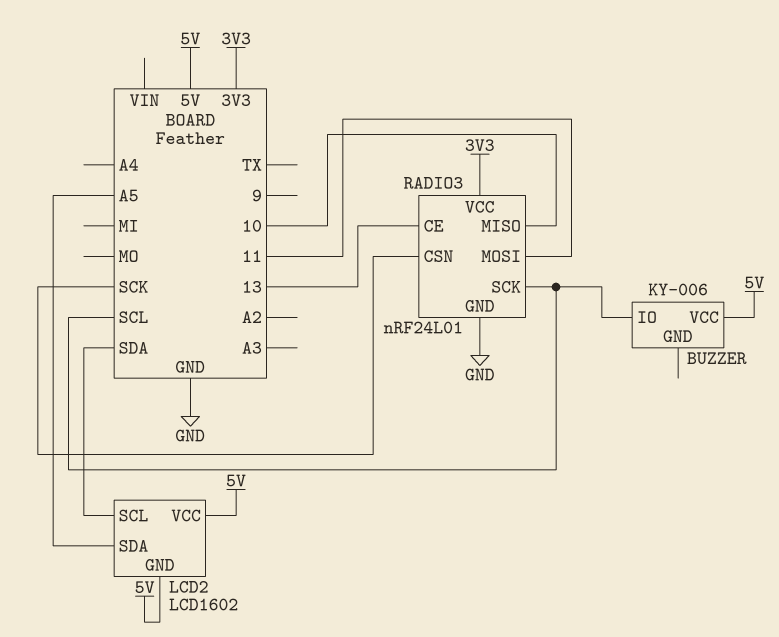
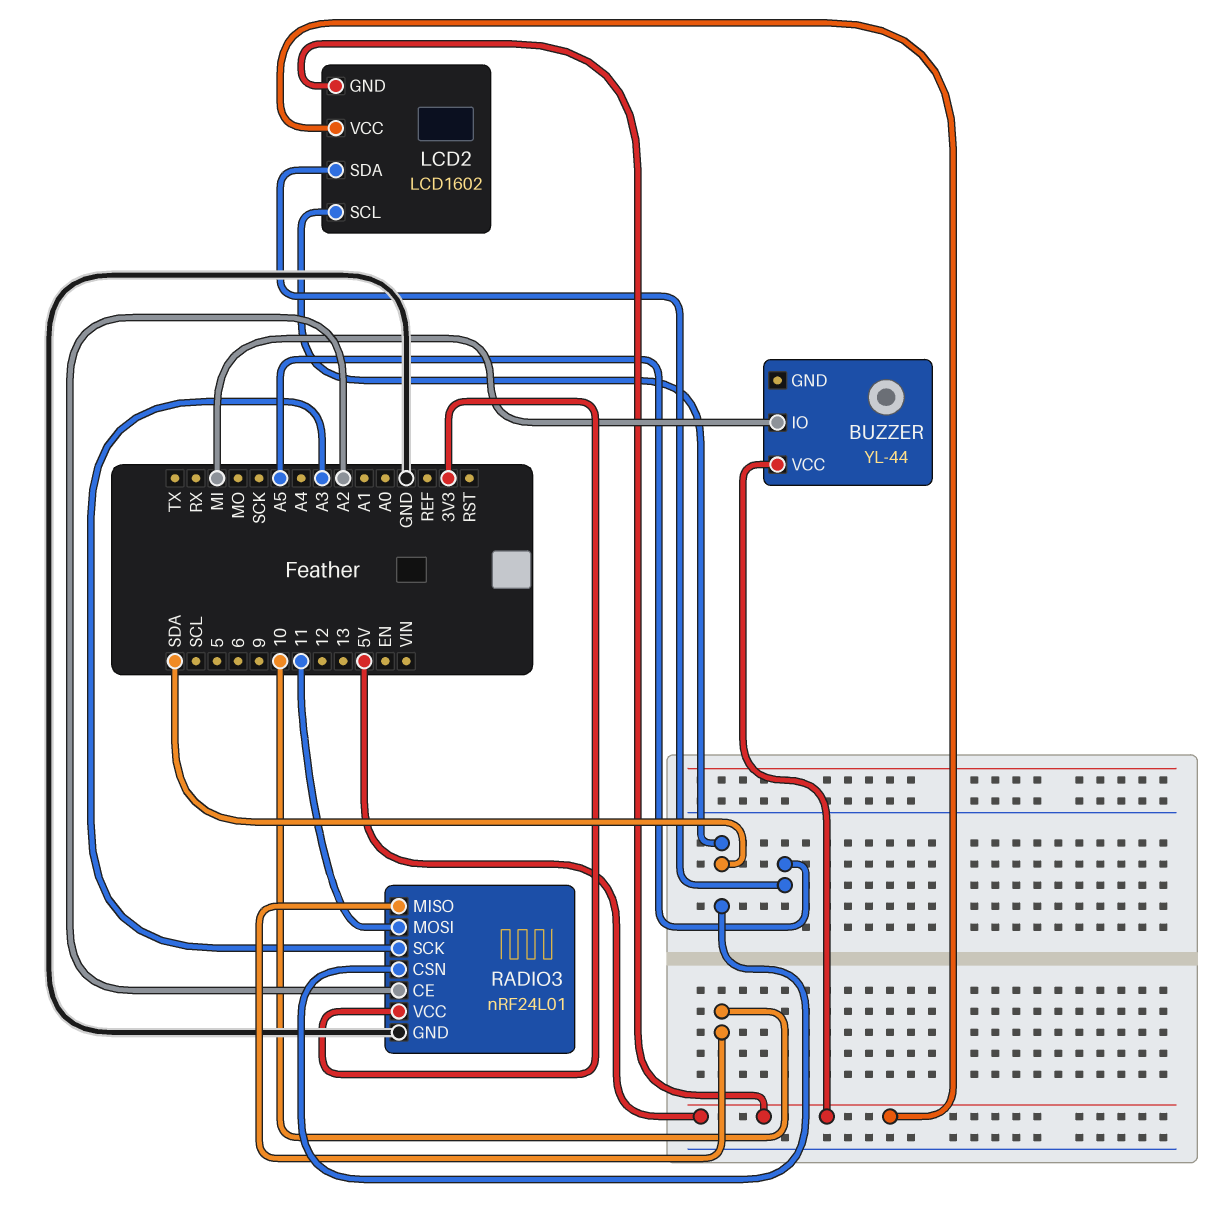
BUZZER: KY-006 -> YL-44
BUZZER pin IO: SCL -> MI
RADIO3 pin CE: 13 -> A2
RADIO3 pin CSN: SCK -> SDA
RADIO3 pin SCK: SCL -> A3

